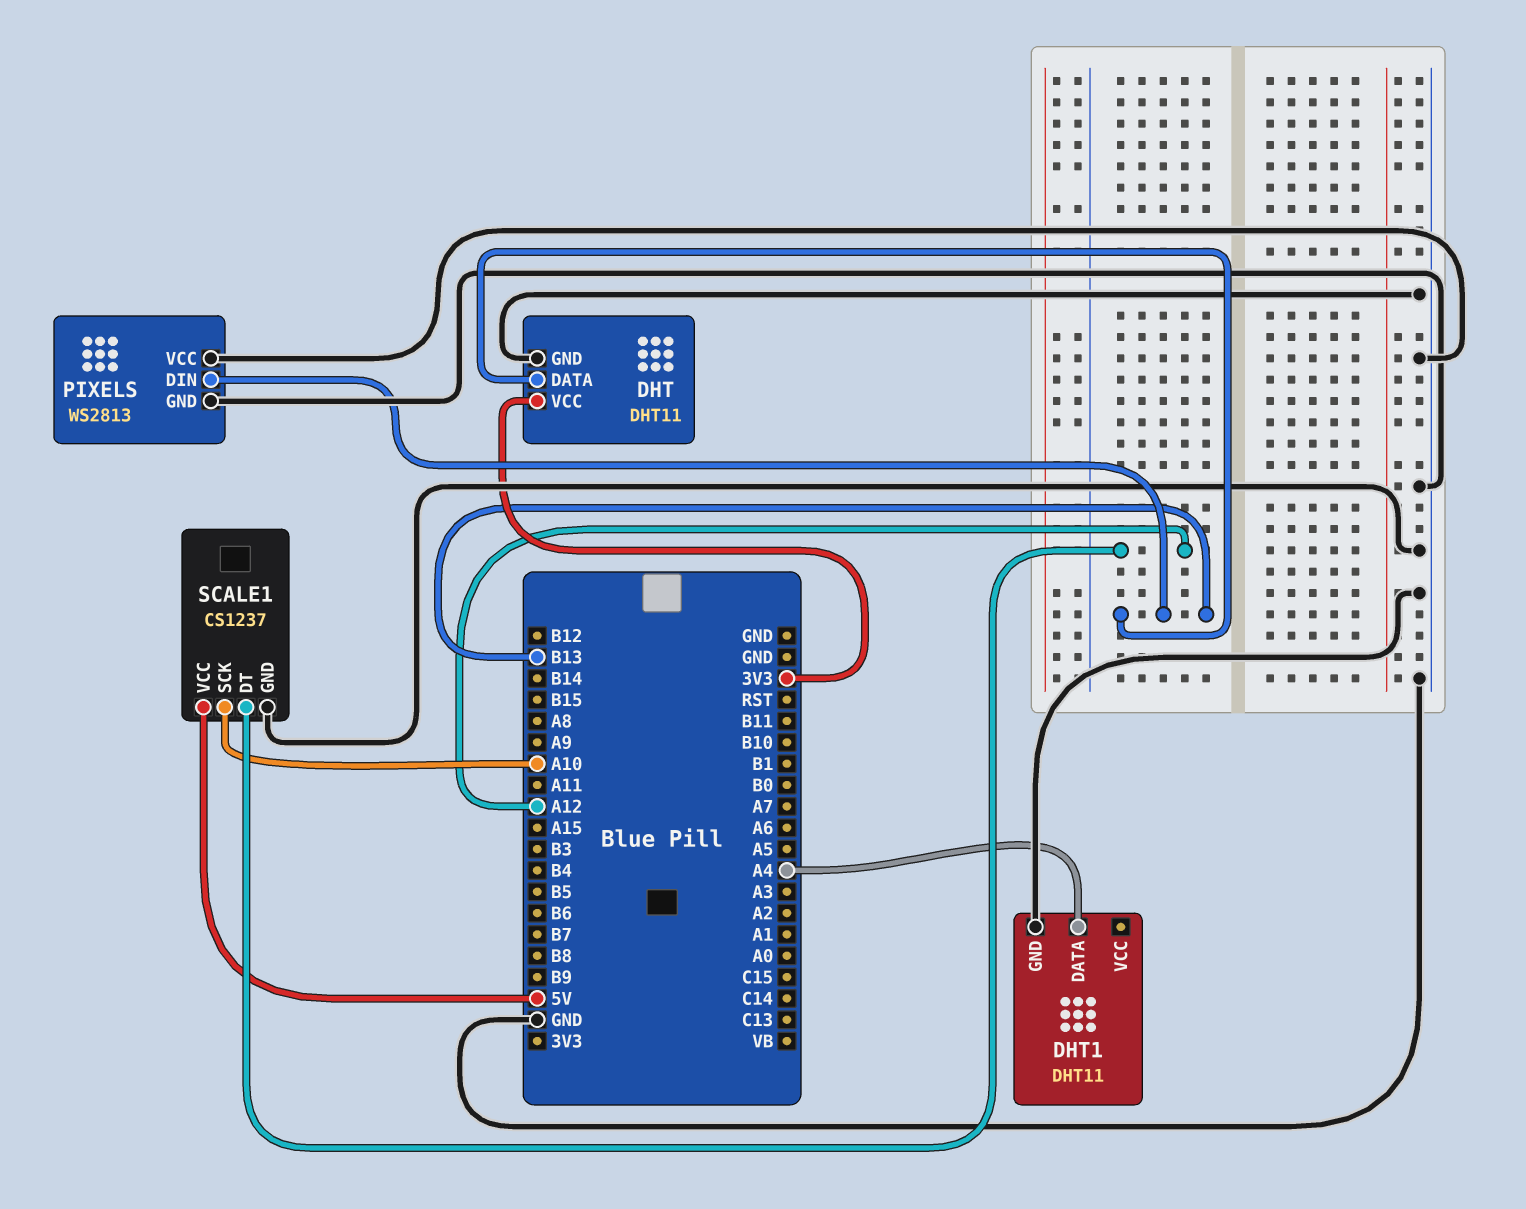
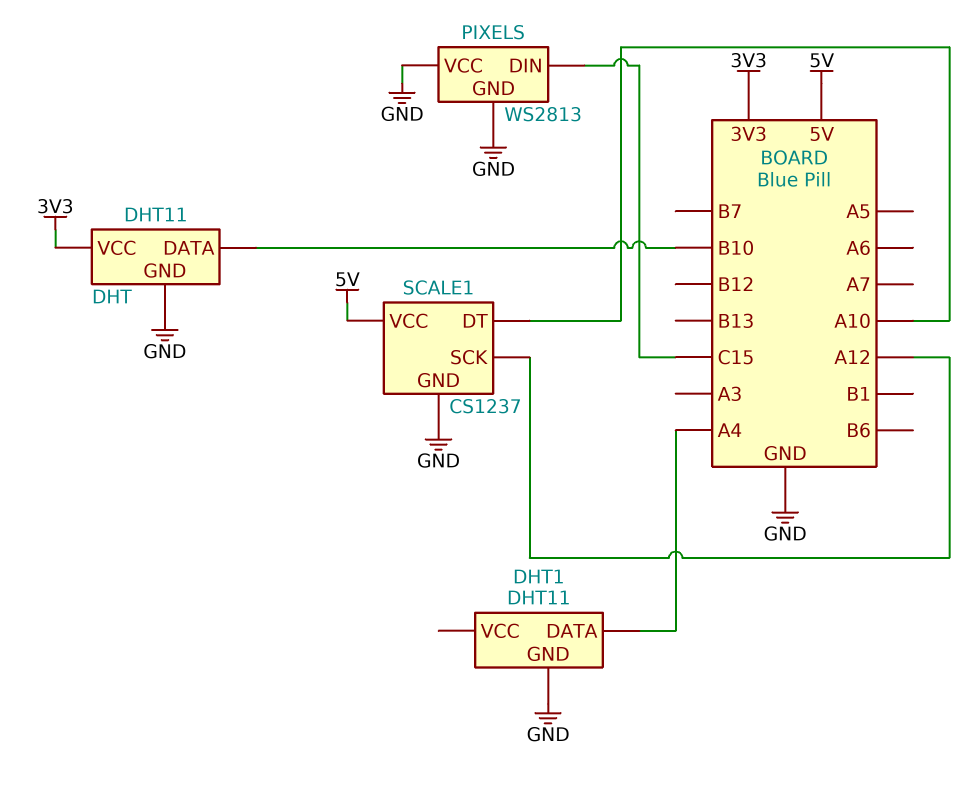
DHT pin DATA: B13 -> B10
PIXELS pin DIN: B13 -> C15
SCALE1 pin DT: A12 -> A10
SCALE1 pin SCK: A10 -> A12

